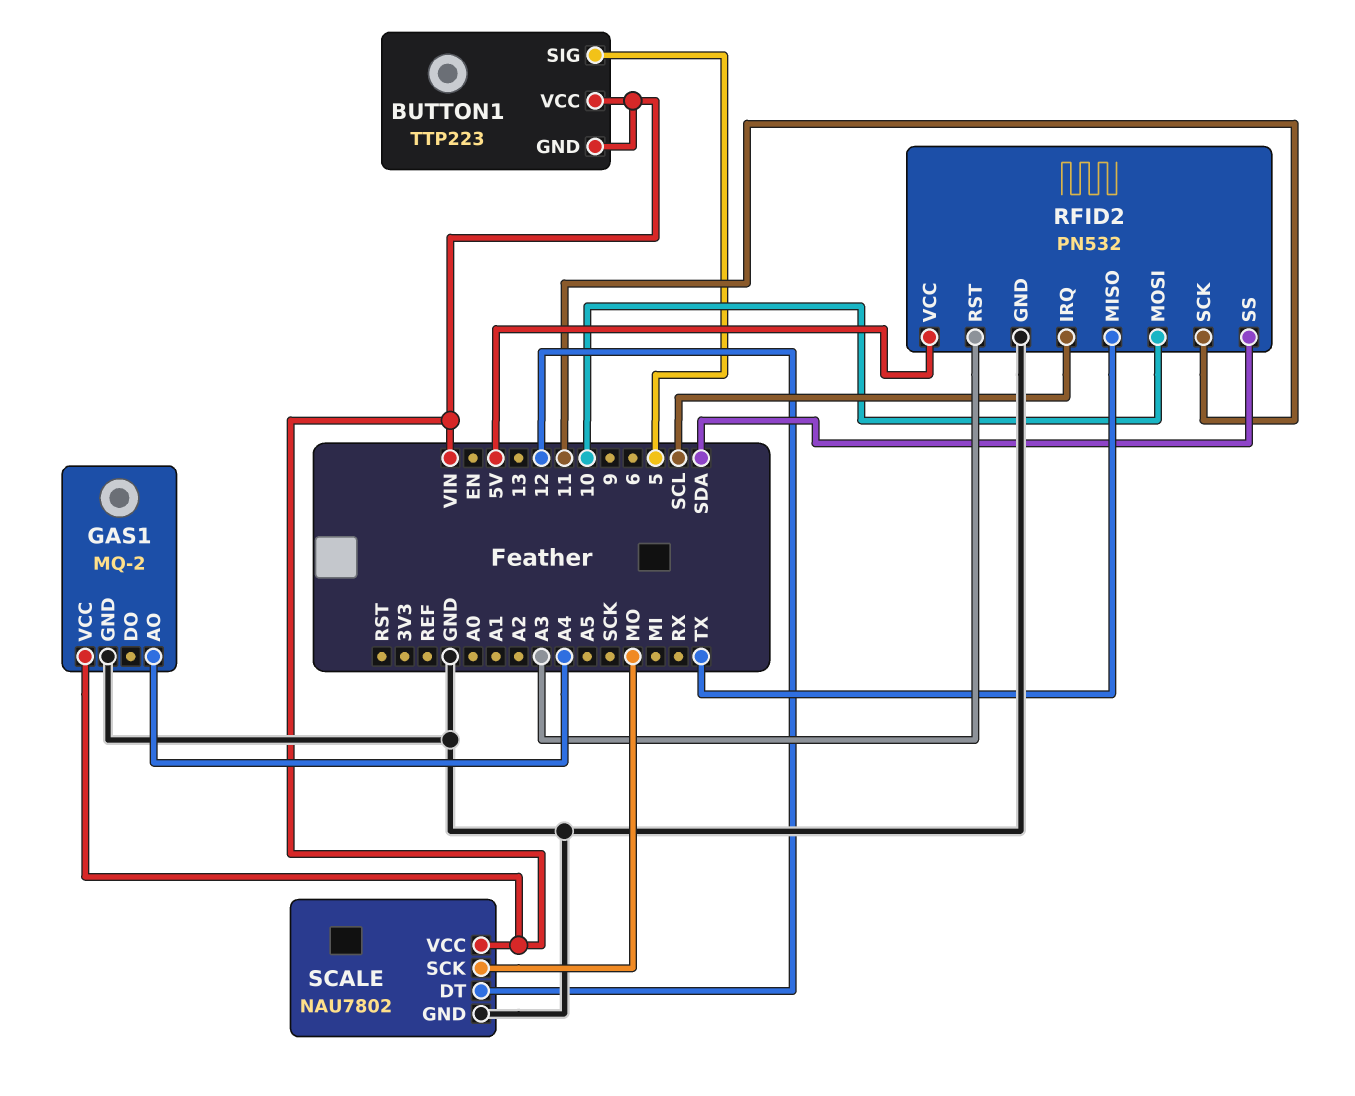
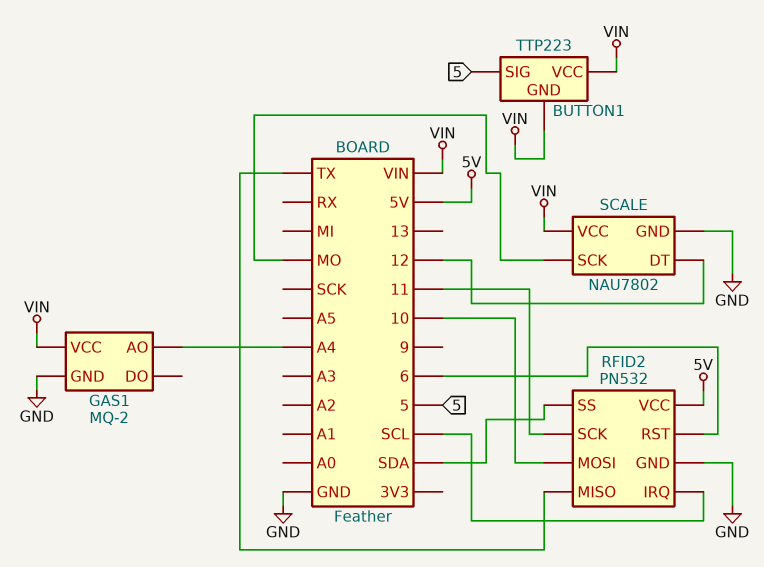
RFID2 pin RST: A3 -> 6

